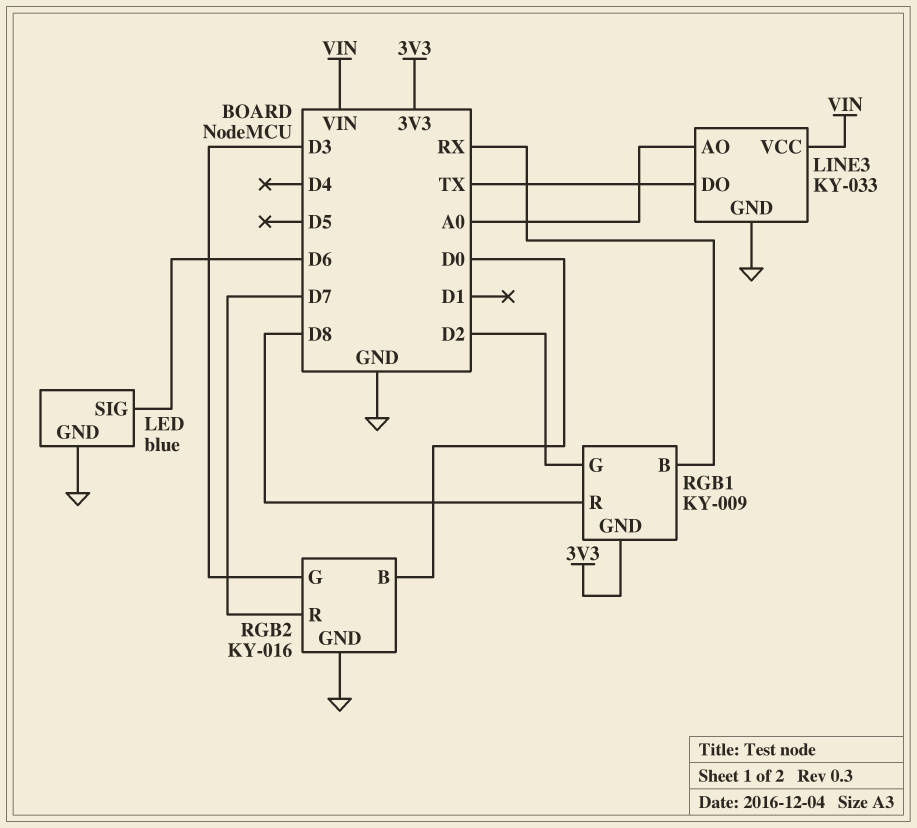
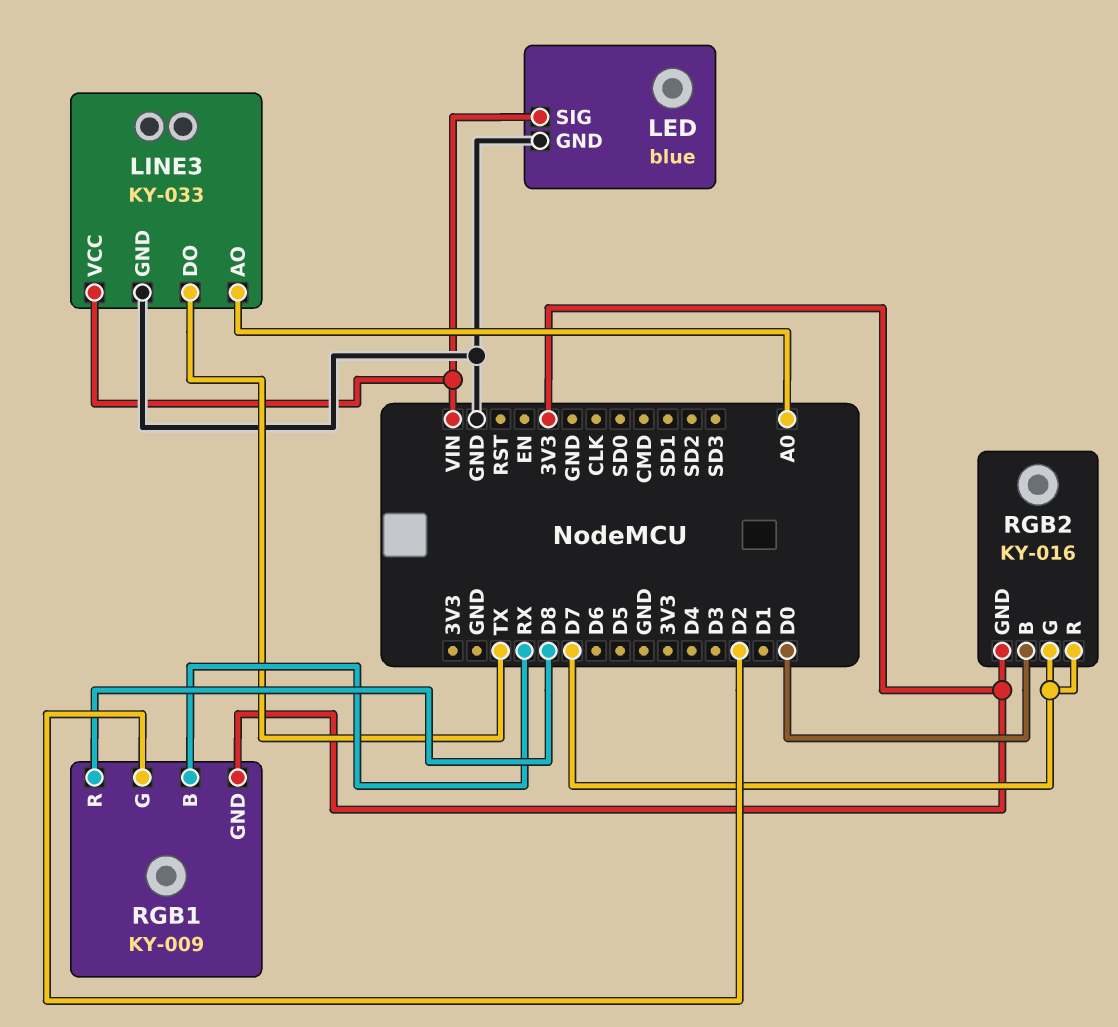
LED pin SIG: D6 -> VIN
RGB2 pin G: D3 -> D7
RGB2 pin GND: GND -> 3V3

